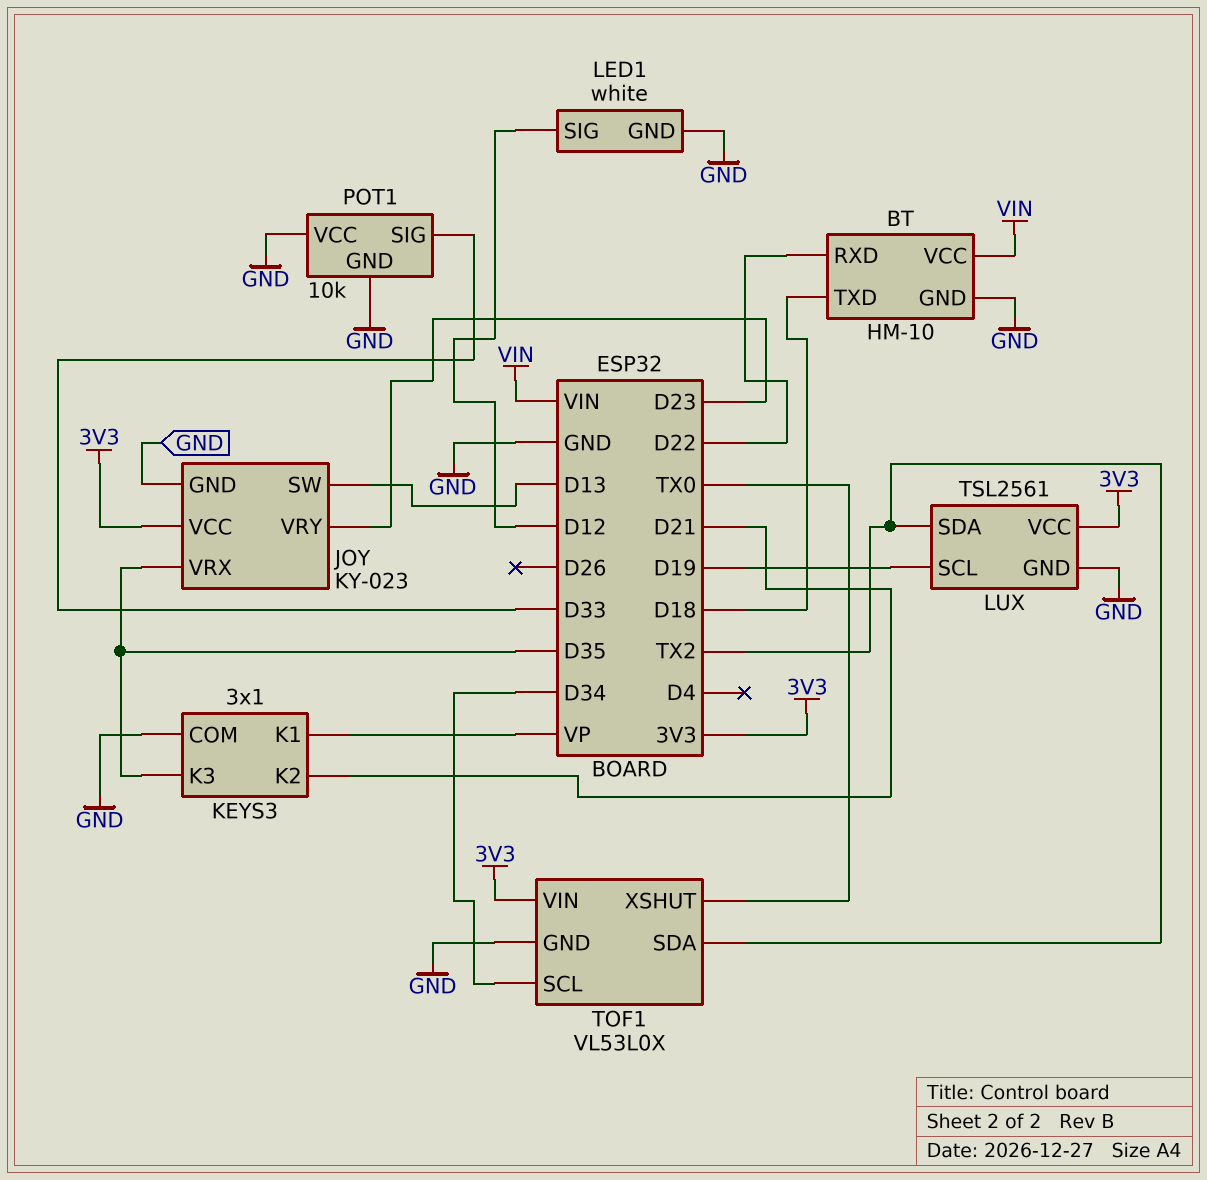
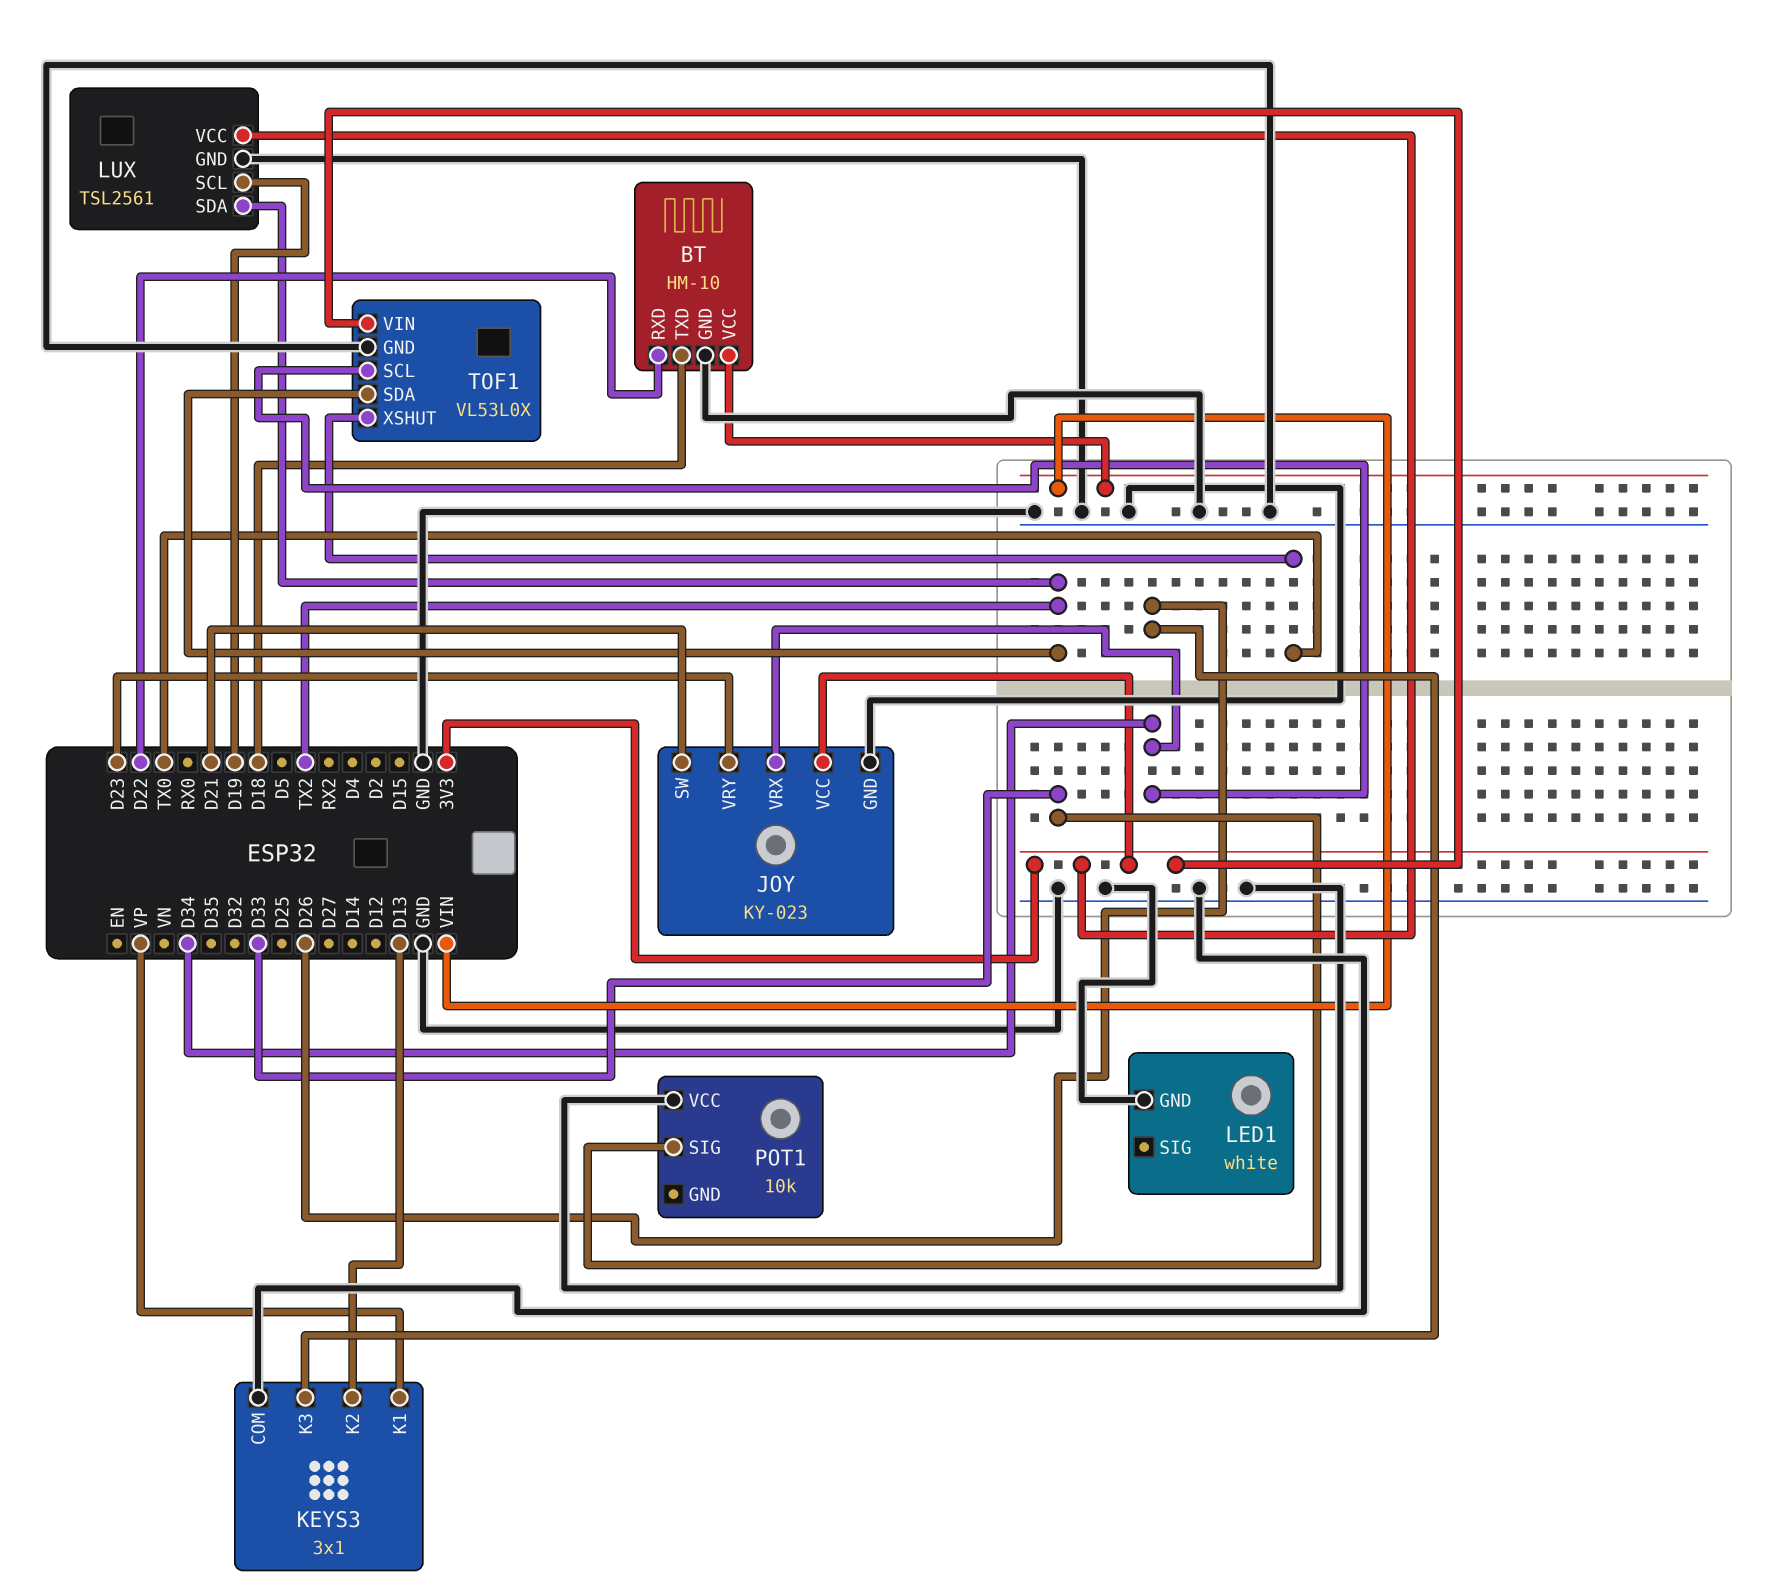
JOY pin SW: D13 -> D21
JOY pin VRX: D35 -> D34
KEYS3 pin K2: D21 -> D13
KEYS3 pin K3: D35 -> D26
LED1 pin SIG: D12 -> none
POT1 pin GND: GND -> none

